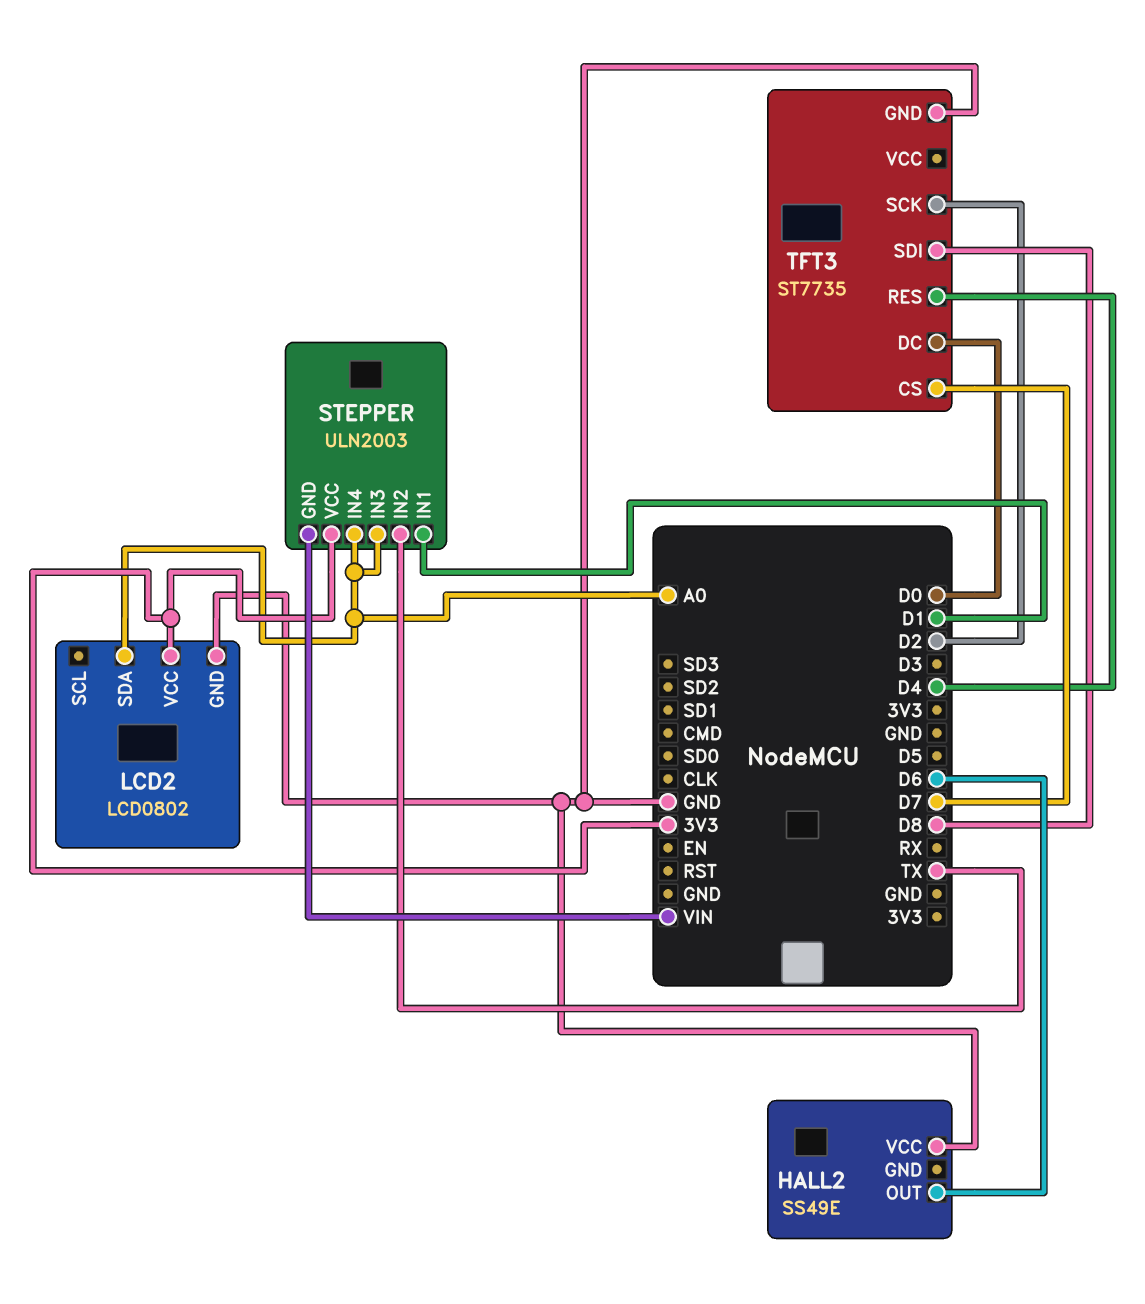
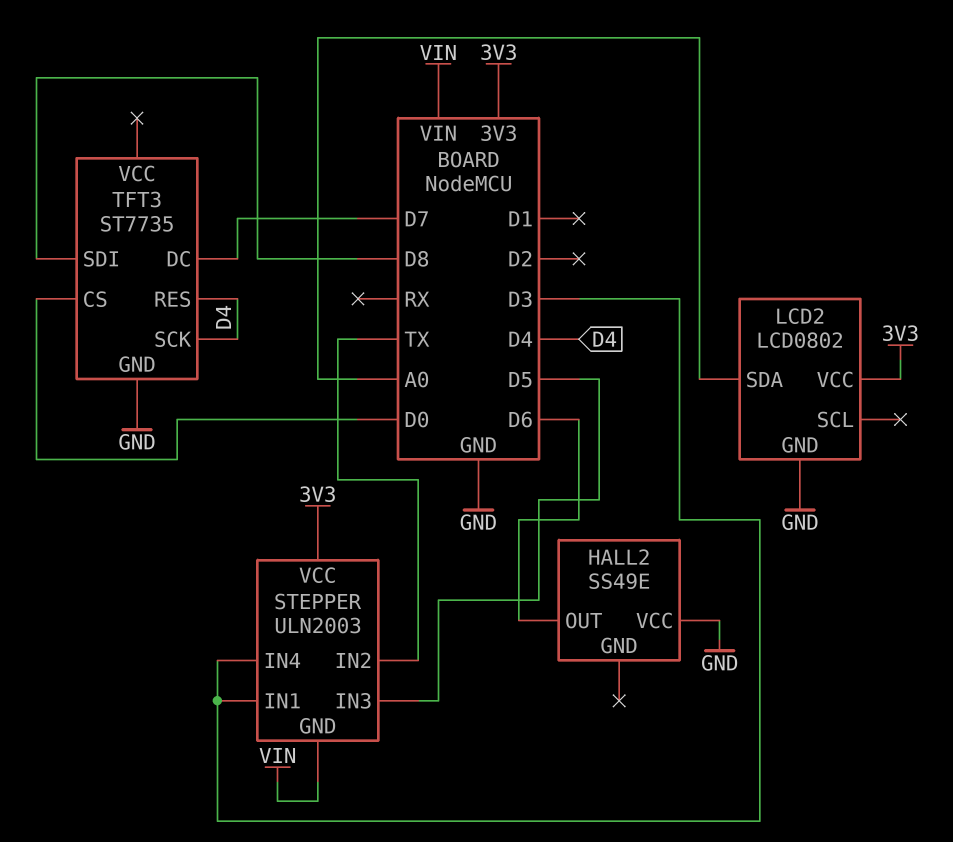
STEPPER pin IN1: D1 -> D3
STEPPER pin IN3: A0 -> D5
STEPPER pin IN4: A0 -> D3
TFT3 pin CS: D7 -> D0
TFT3 pin DC: D0 -> D7
TFT3 pin SCK: D2 -> D4

